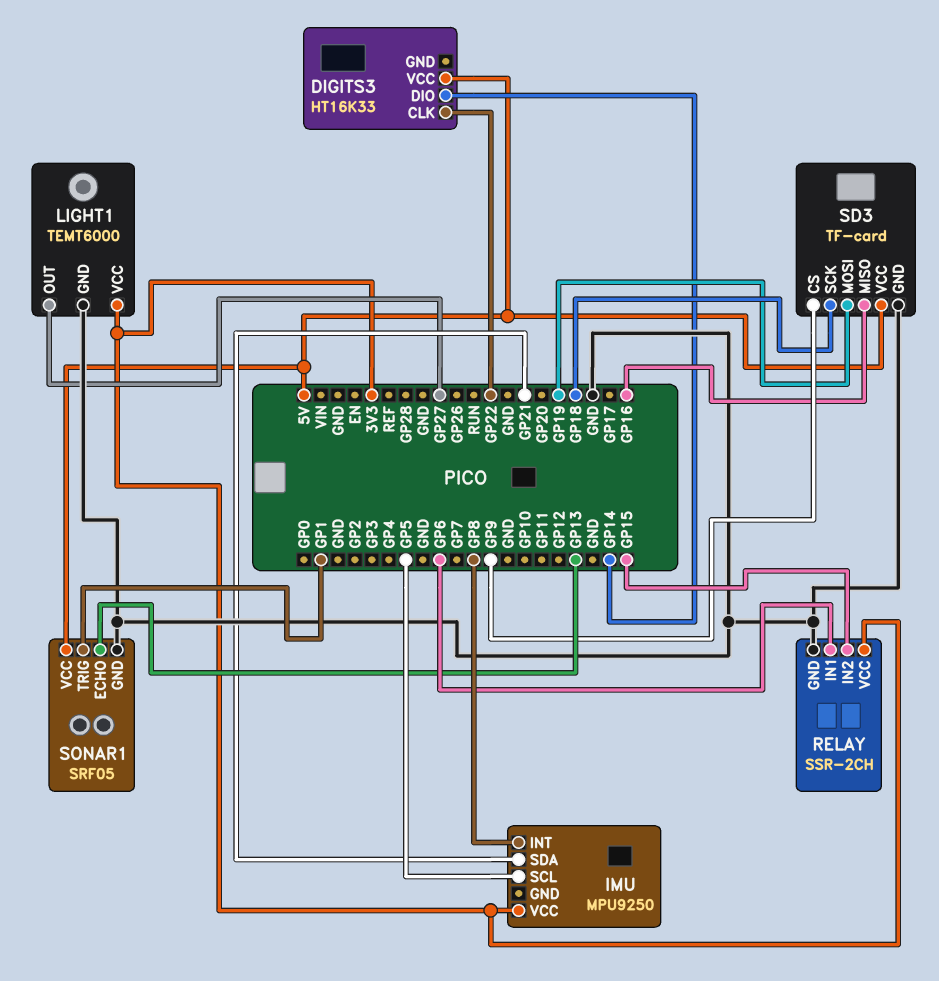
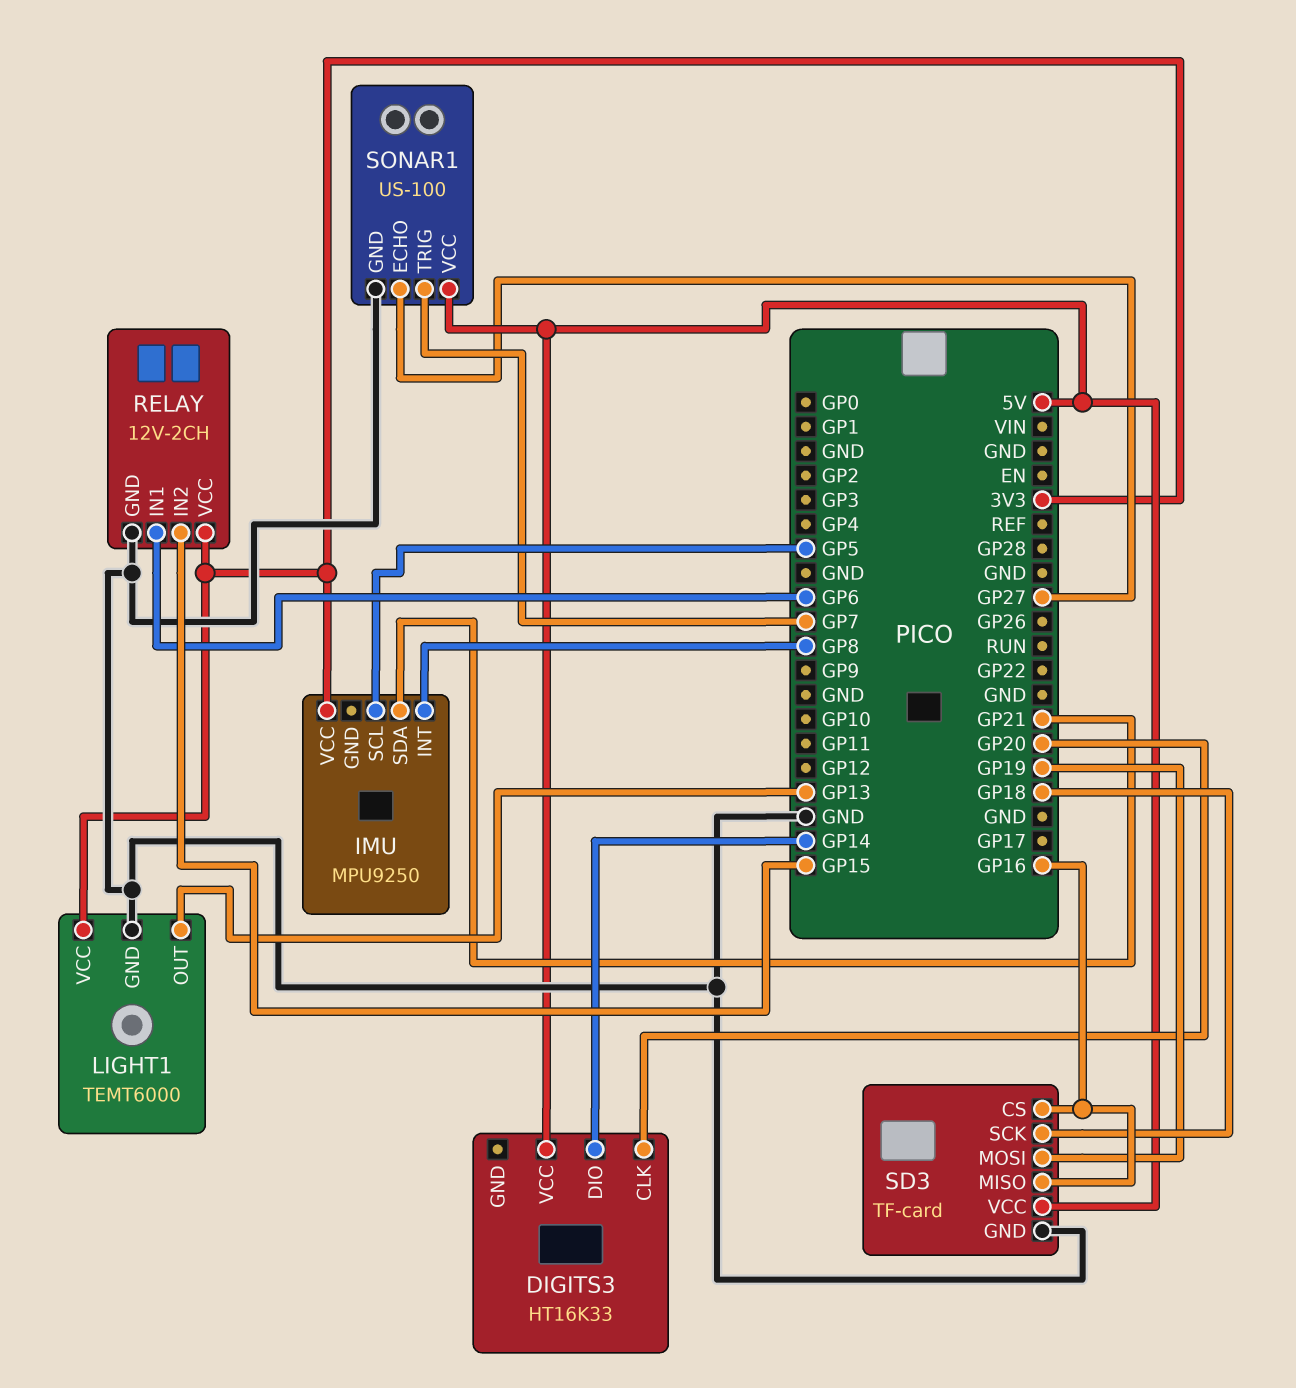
DIGITS3 pin CLK: GP22 -> GP20
LIGHT1 pin OUT: GP27 -> GP13
RELAY: SSR-2CH -> 12V-2CH
SD3 pin CS: GP9 -> GP16
SONAR1: SRF05 -> US-100
SONAR1 pin ECHO: GP13 -> GP27
SONAR1 pin TRIG: GP1 -> GP7

